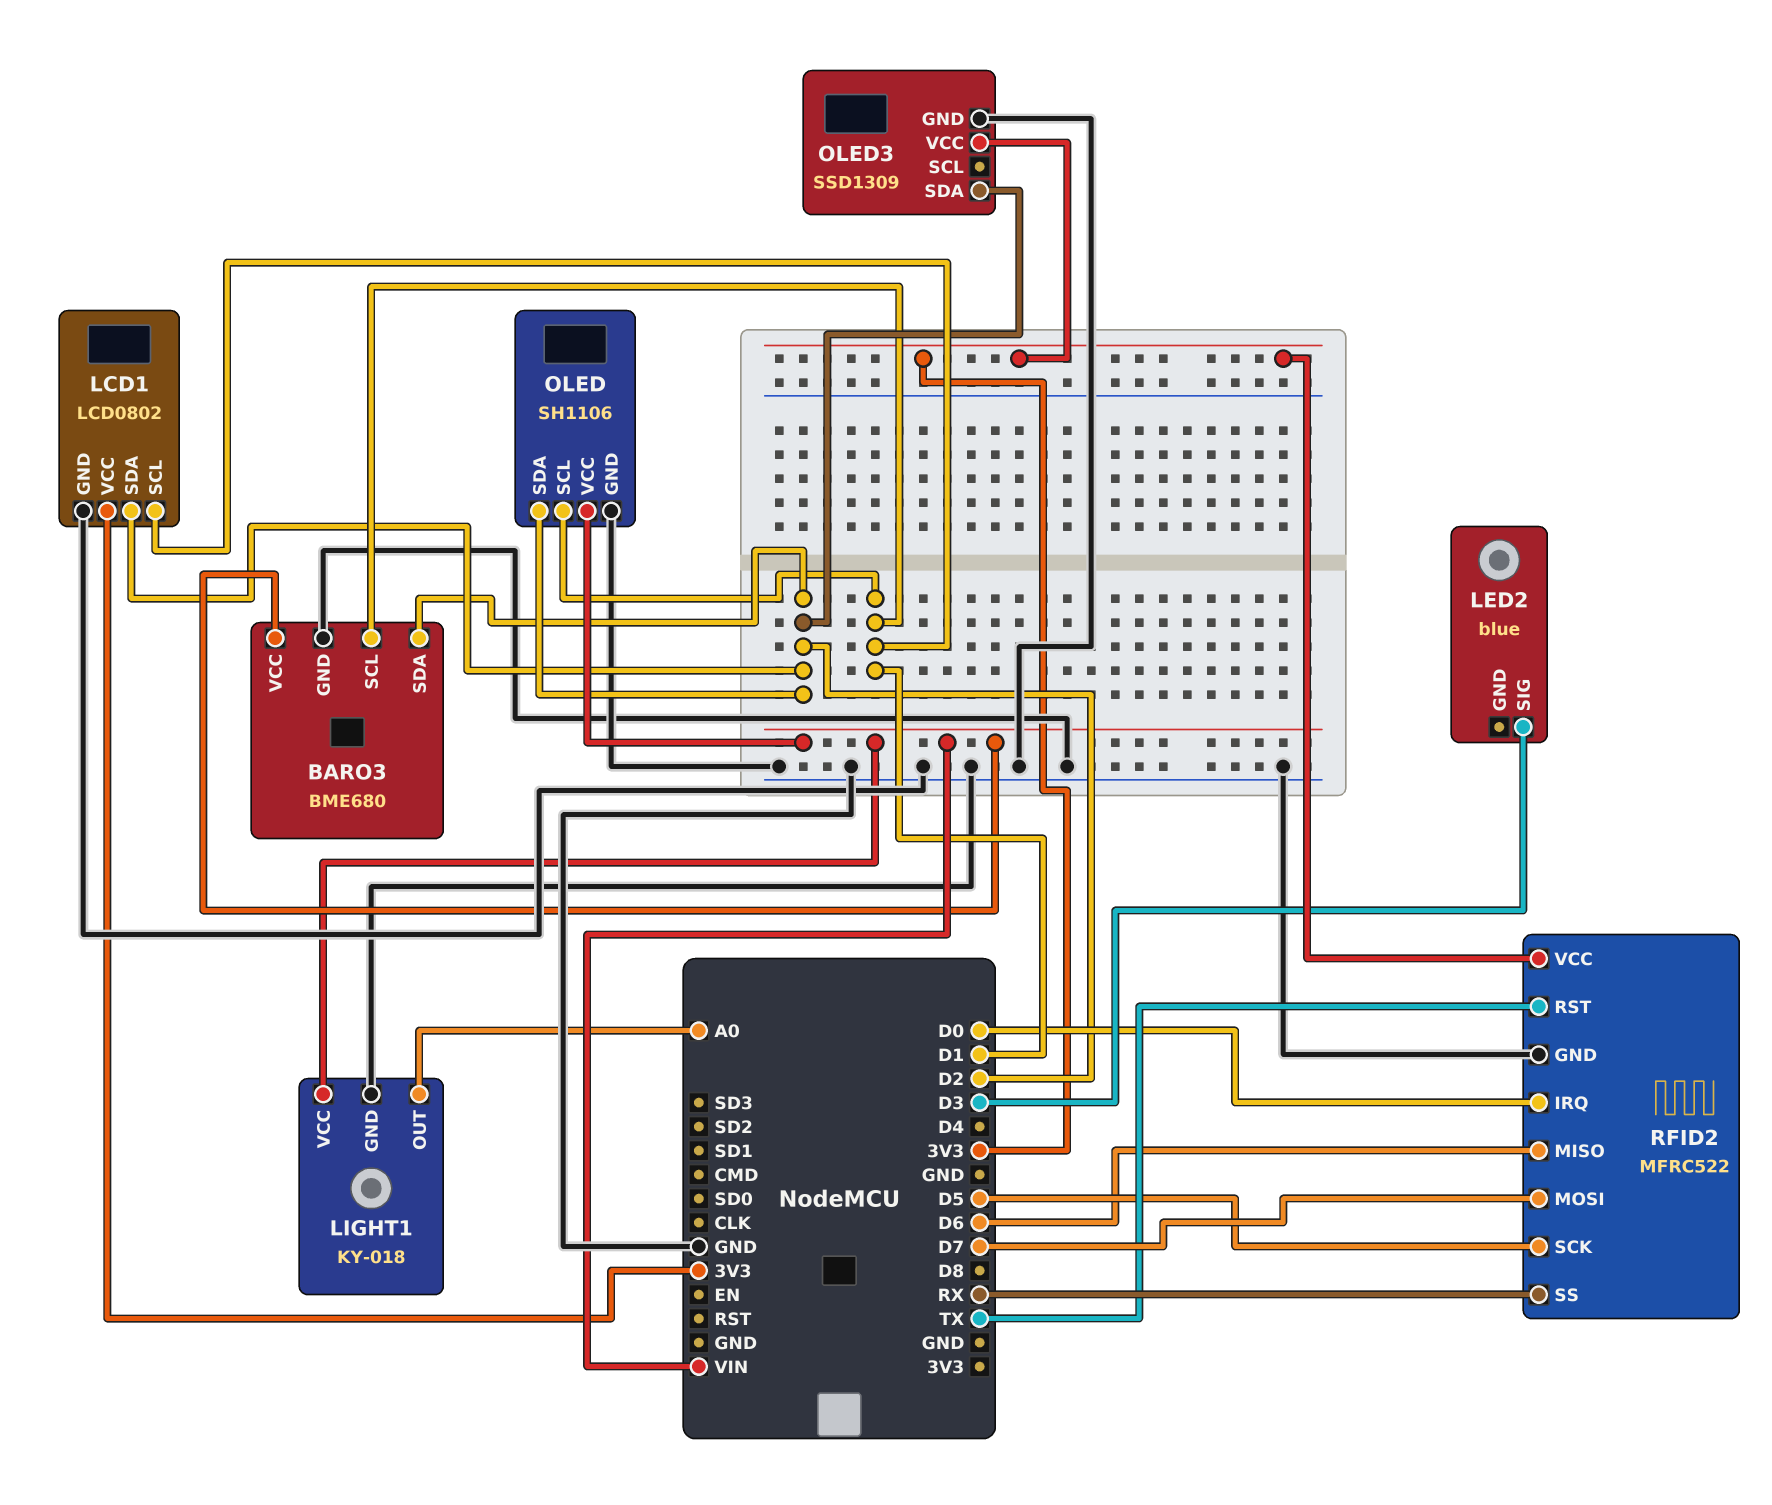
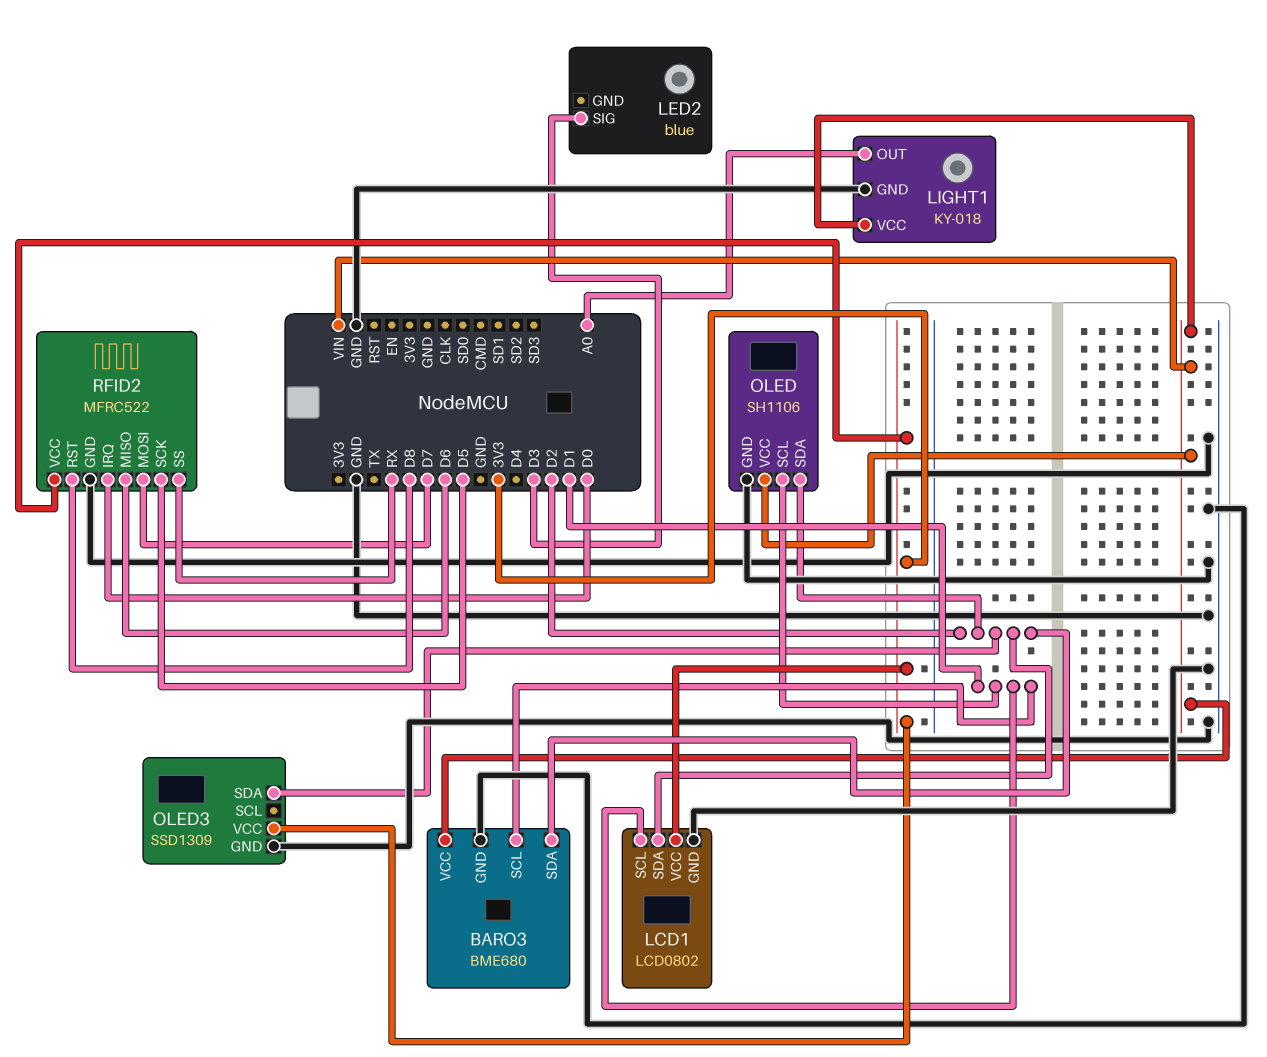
RFID2 pin RST: TX -> D8

